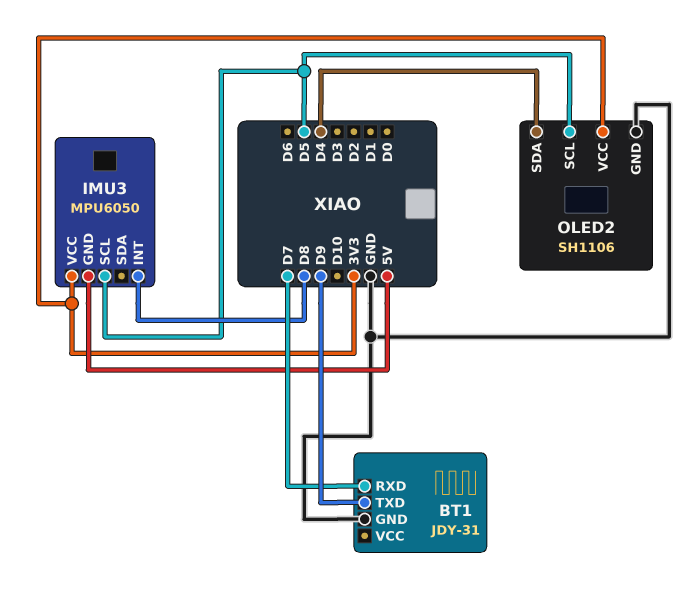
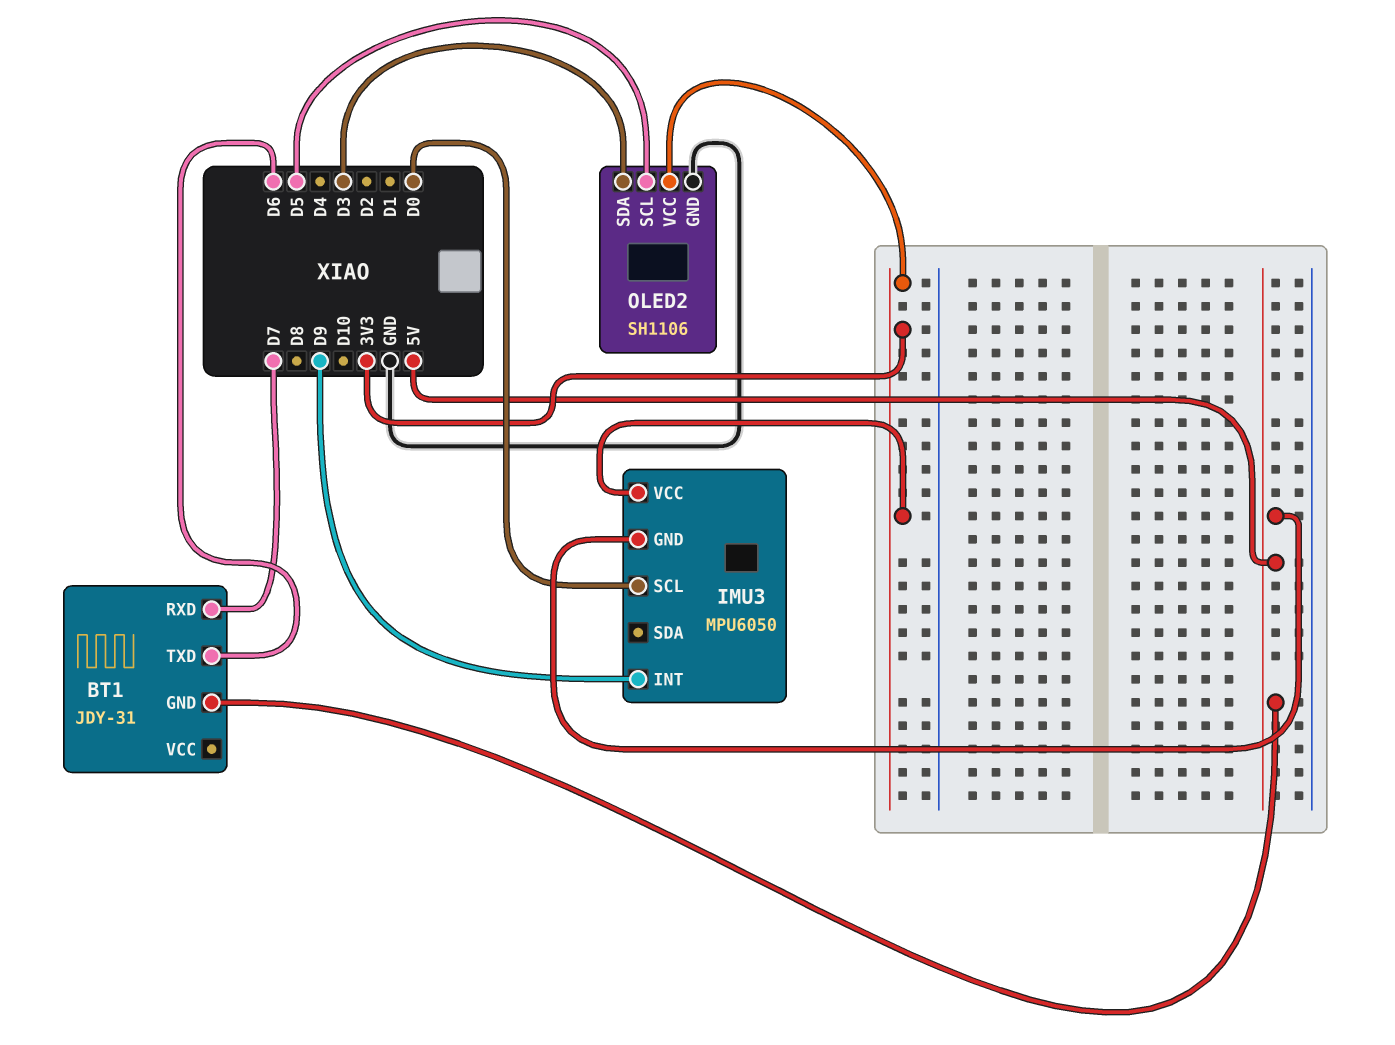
BT1 pin GND: GND -> 5V
BT1 pin TXD: D9 -> D6
IMU3 pin INT: D8 -> D9
IMU3 pin SCL: D5 -> D0
OLED2 pin SDA: D4 -> D3

